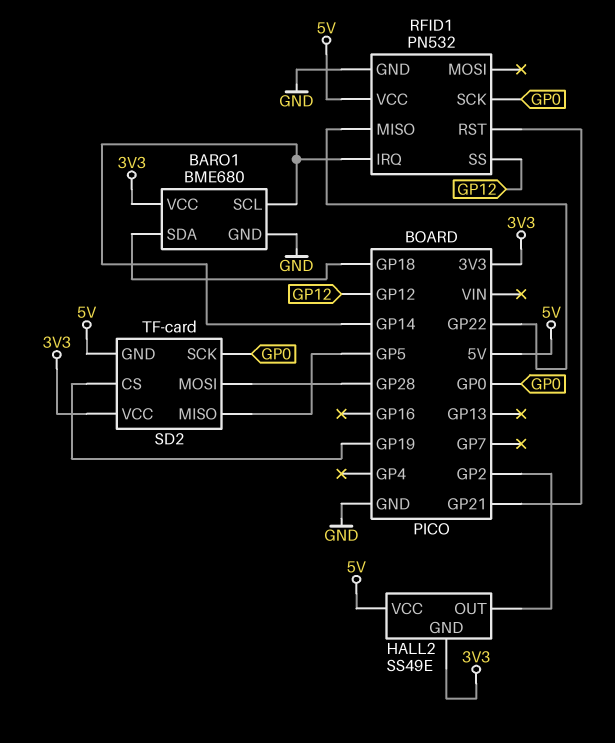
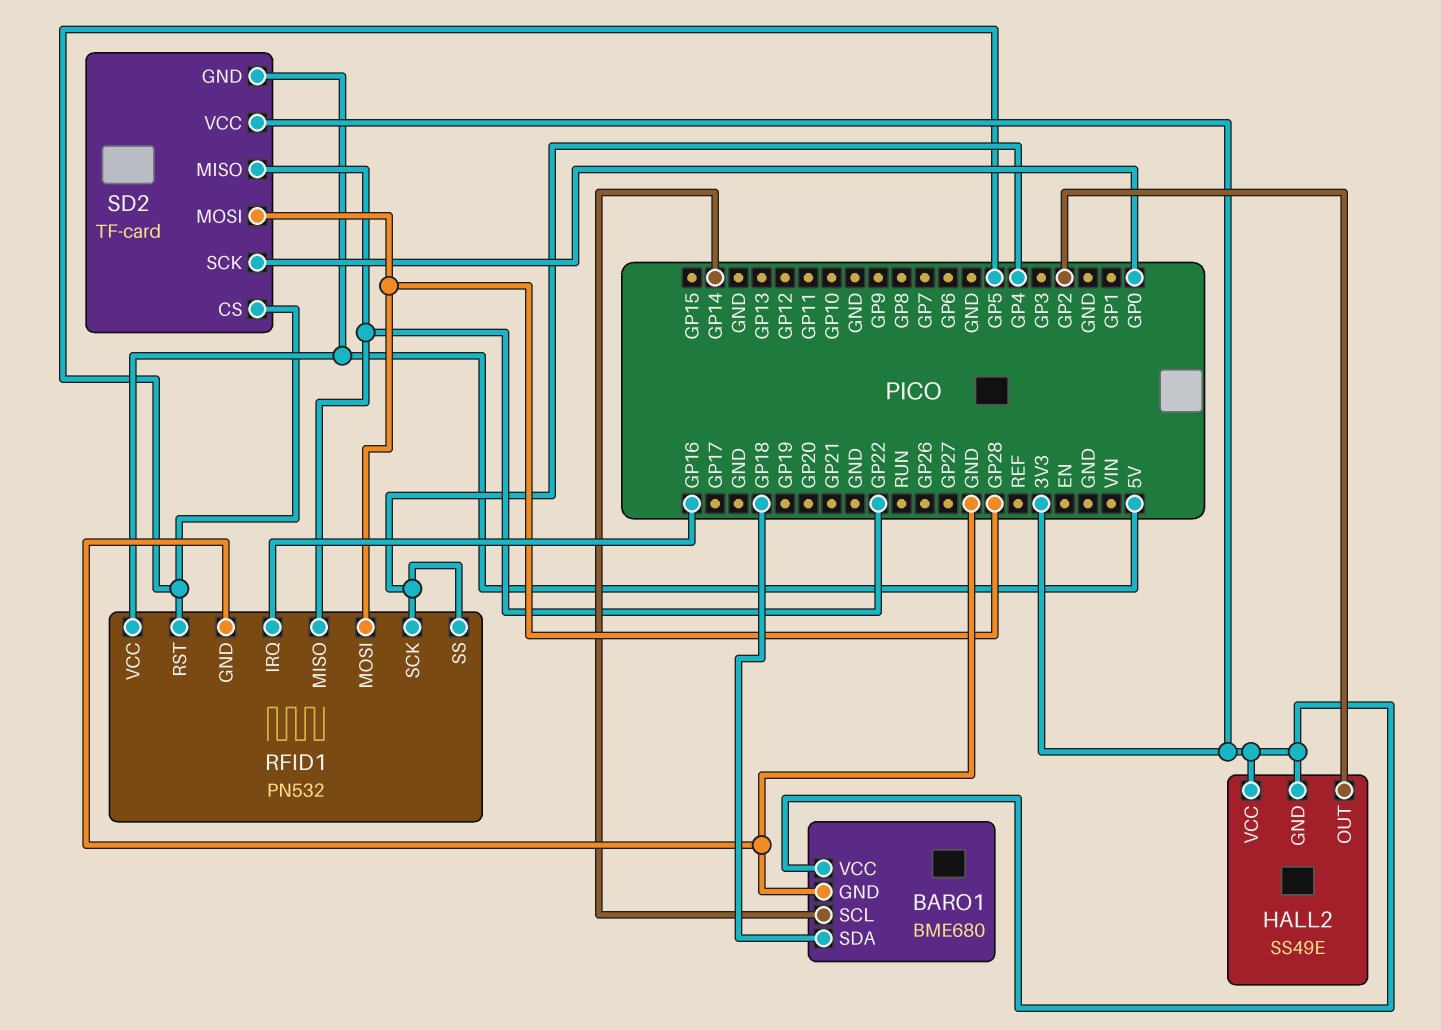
HALL2 pin VCC: 5V -> 3V3
RFID1 pin IRQ: GP14 -> GP16
RFID1 pin MOSI: none -> GP28
RFID1 pin RST: GP21 -> GP5
RFID1 pin SCK: GP0 -> GP4
RFID1 pin SS: GP12 -> GP4
SD2 pin CS: GP19 -> GP5
SD2 pin MISO: GP5 -> GP22

